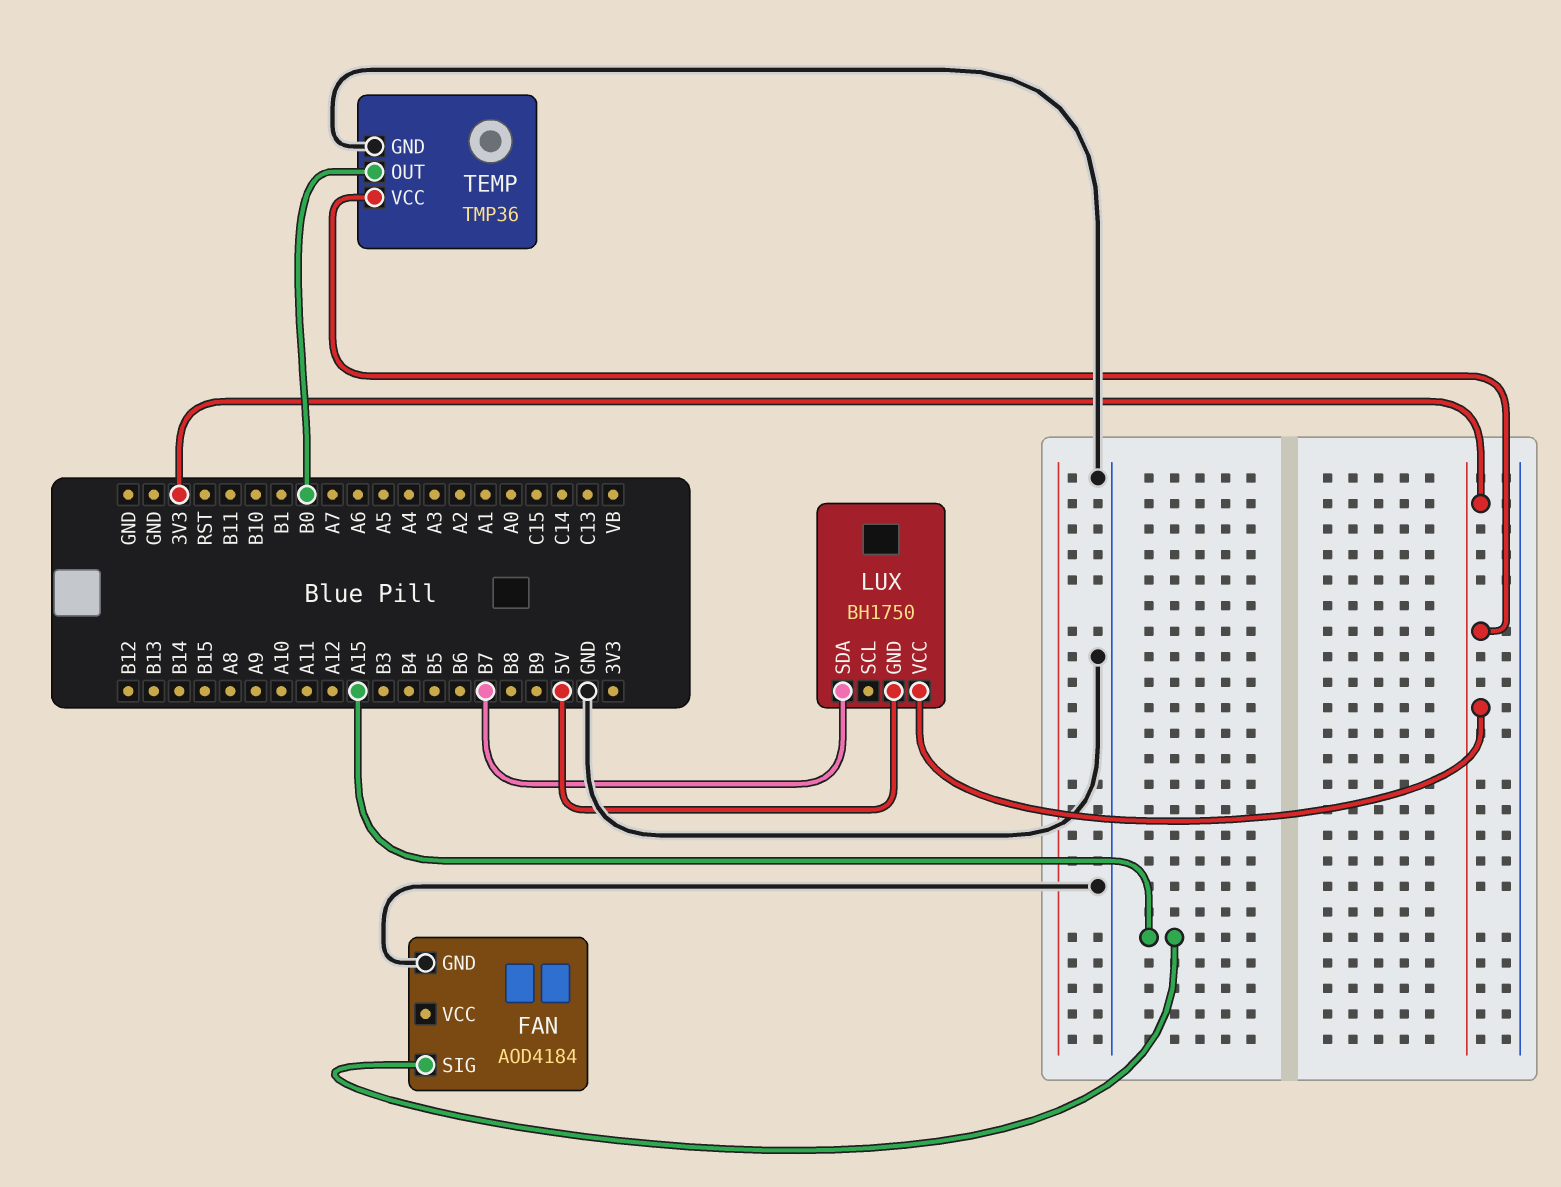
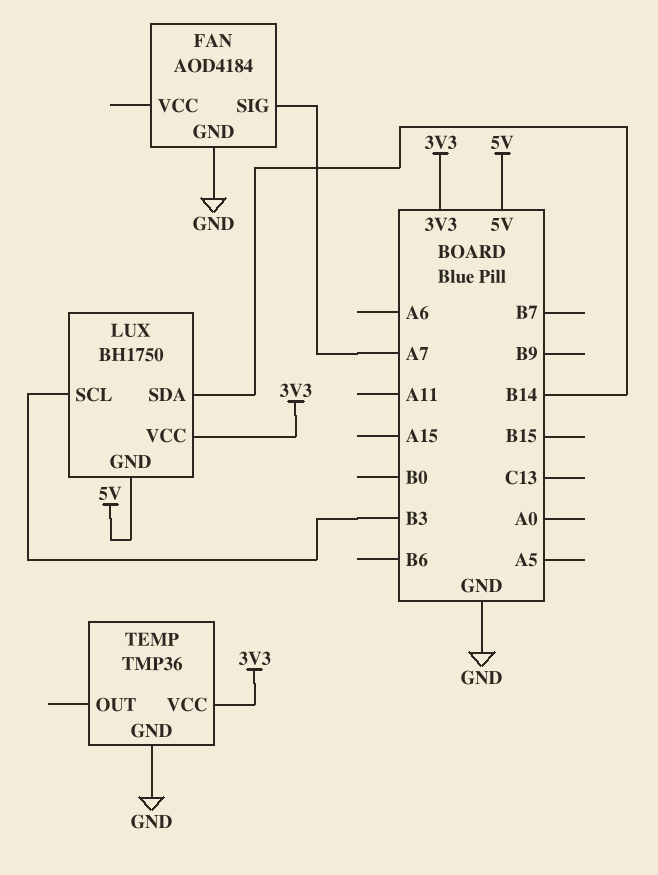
FAN pin SIG: A15 -> A7
LUX pin SCL: none -> B3
LUX pin SDA: B7 -> B14
TEMP pin OUT: B0 -> none

